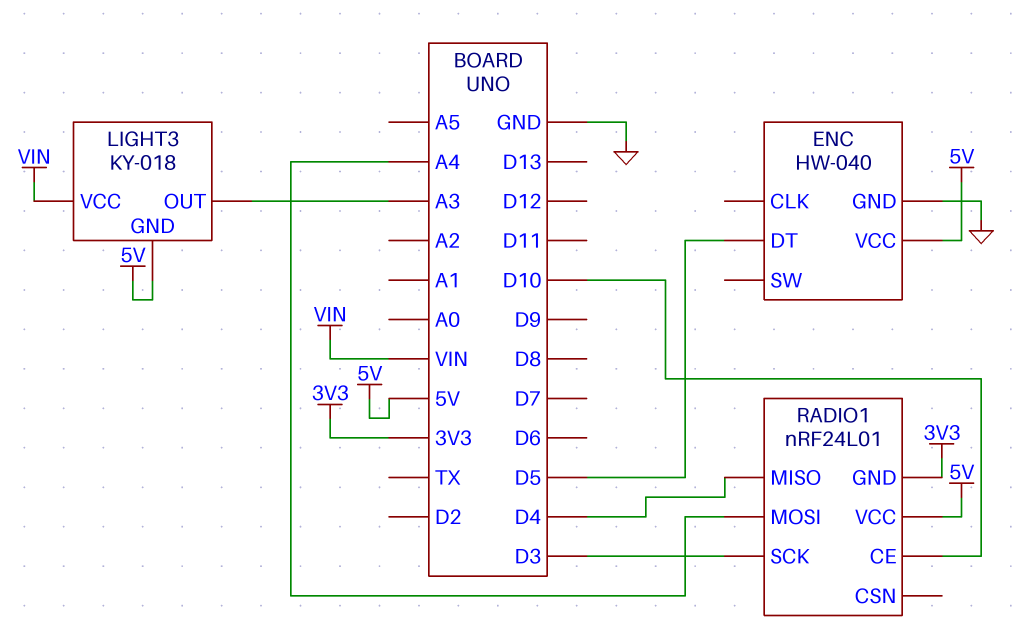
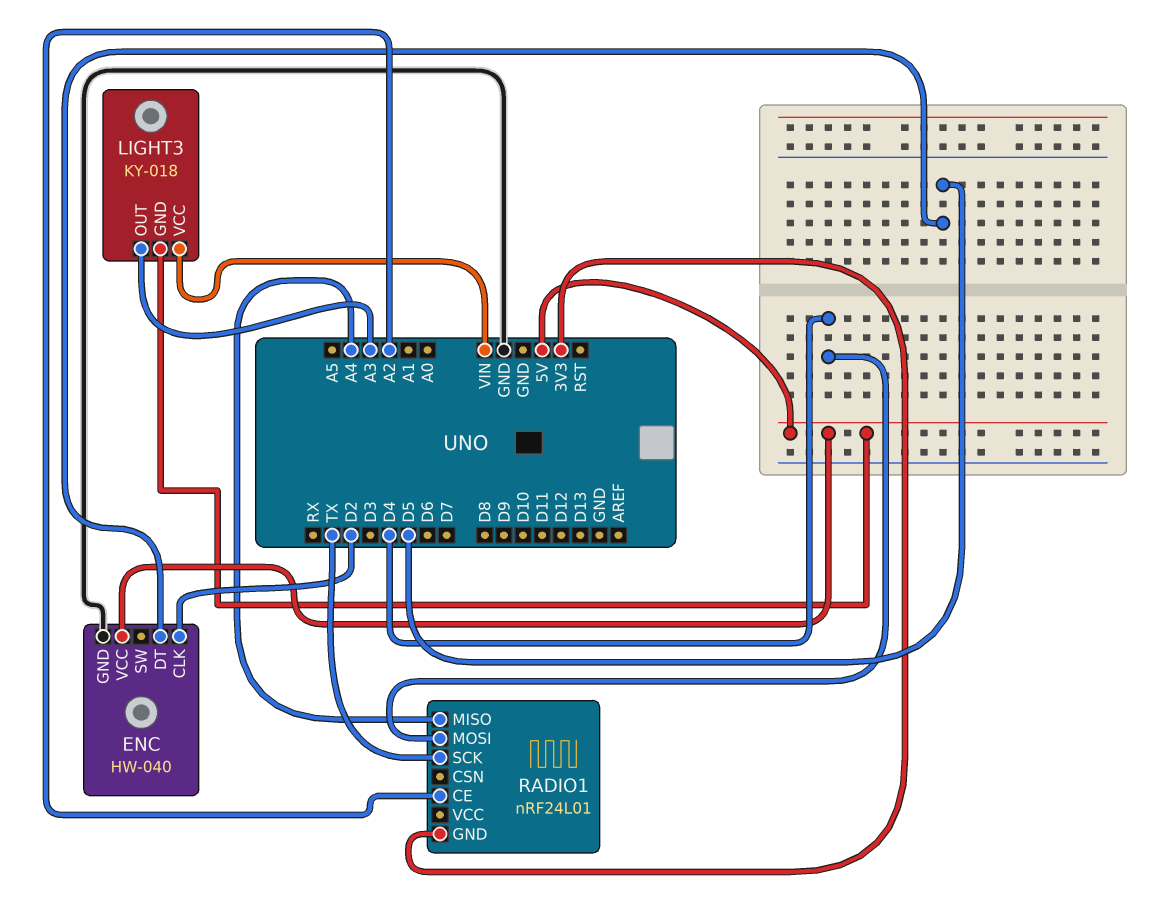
ENC pin CLK: none -> D2
RADIO1 pin CE: D10 -> A2
RADIO1 pin MISO: D4 -> A4
RADIO1 pin MOSI: A4 -> D4
RADIO1 pin SCK: D3 -> TX
RADIO1 pin VCC: 5V -> none

